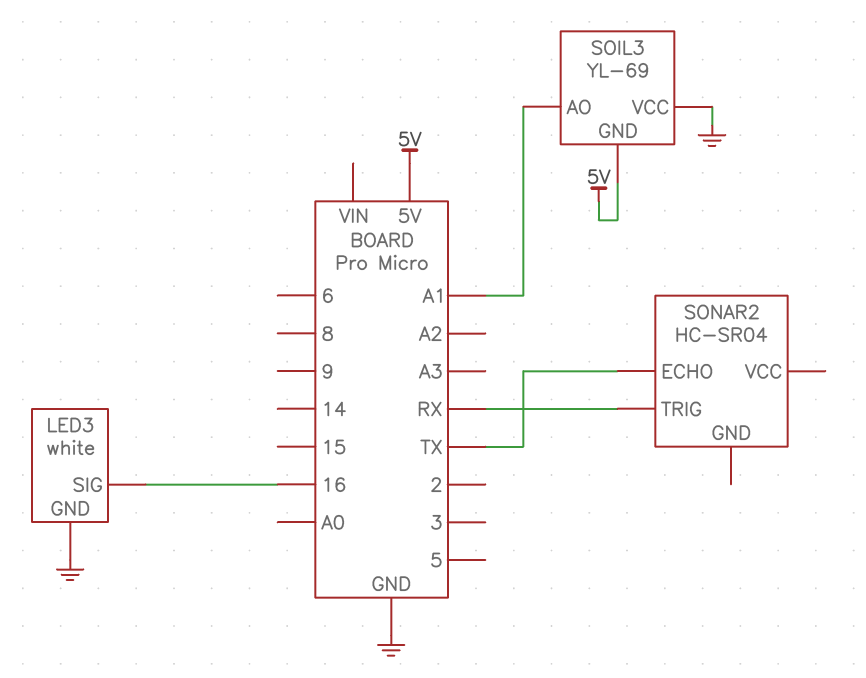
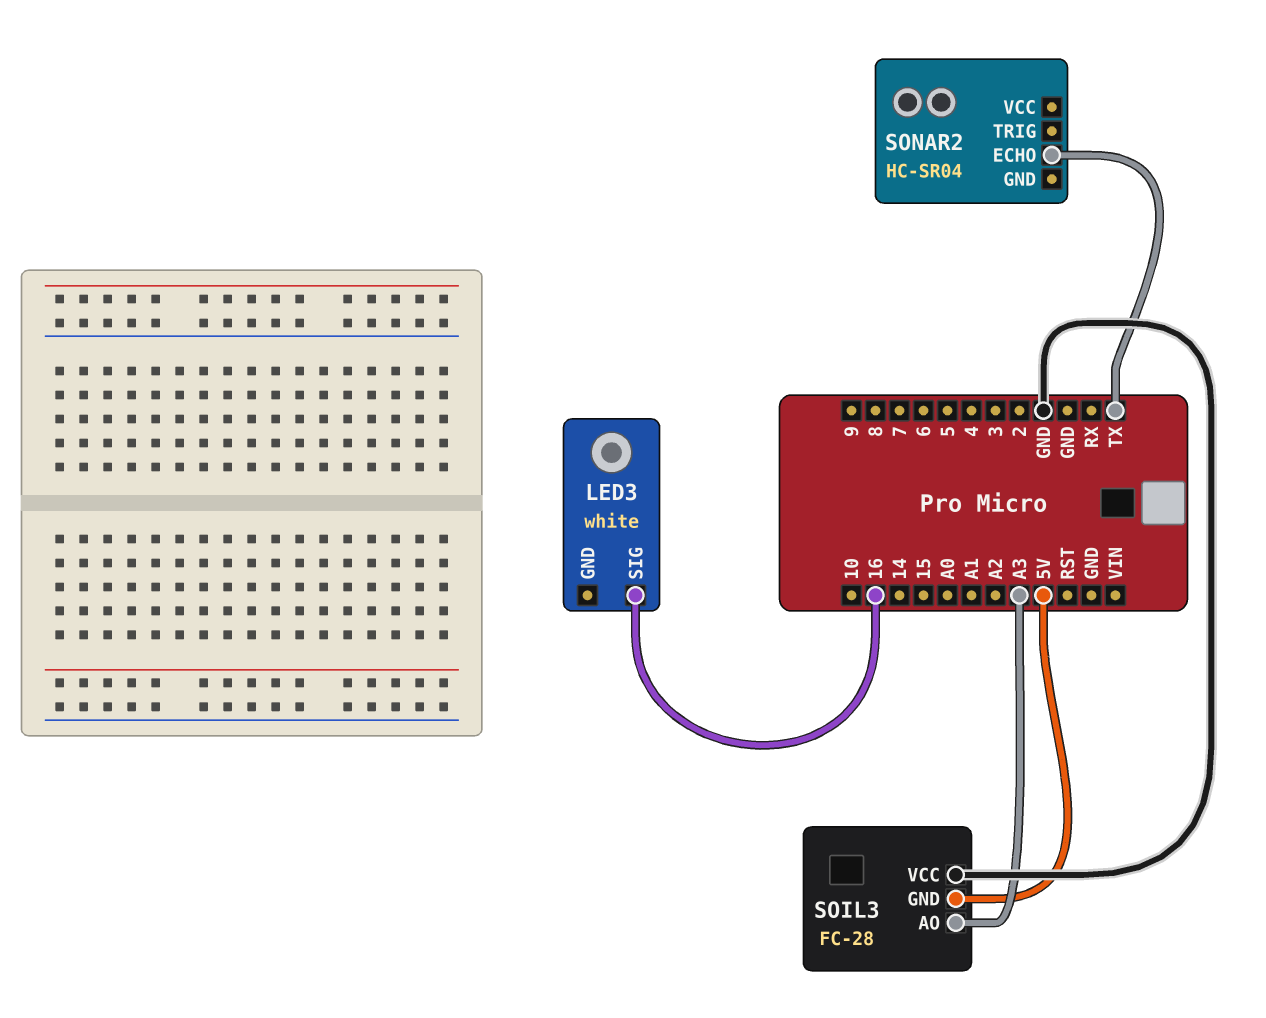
LED3 pin GND: GND -> none
SOIL3: YL-69 -> FC-28
SOIL3 pin AO: A1 -> A3
SONAR2 pin TRIG: RX -> none

